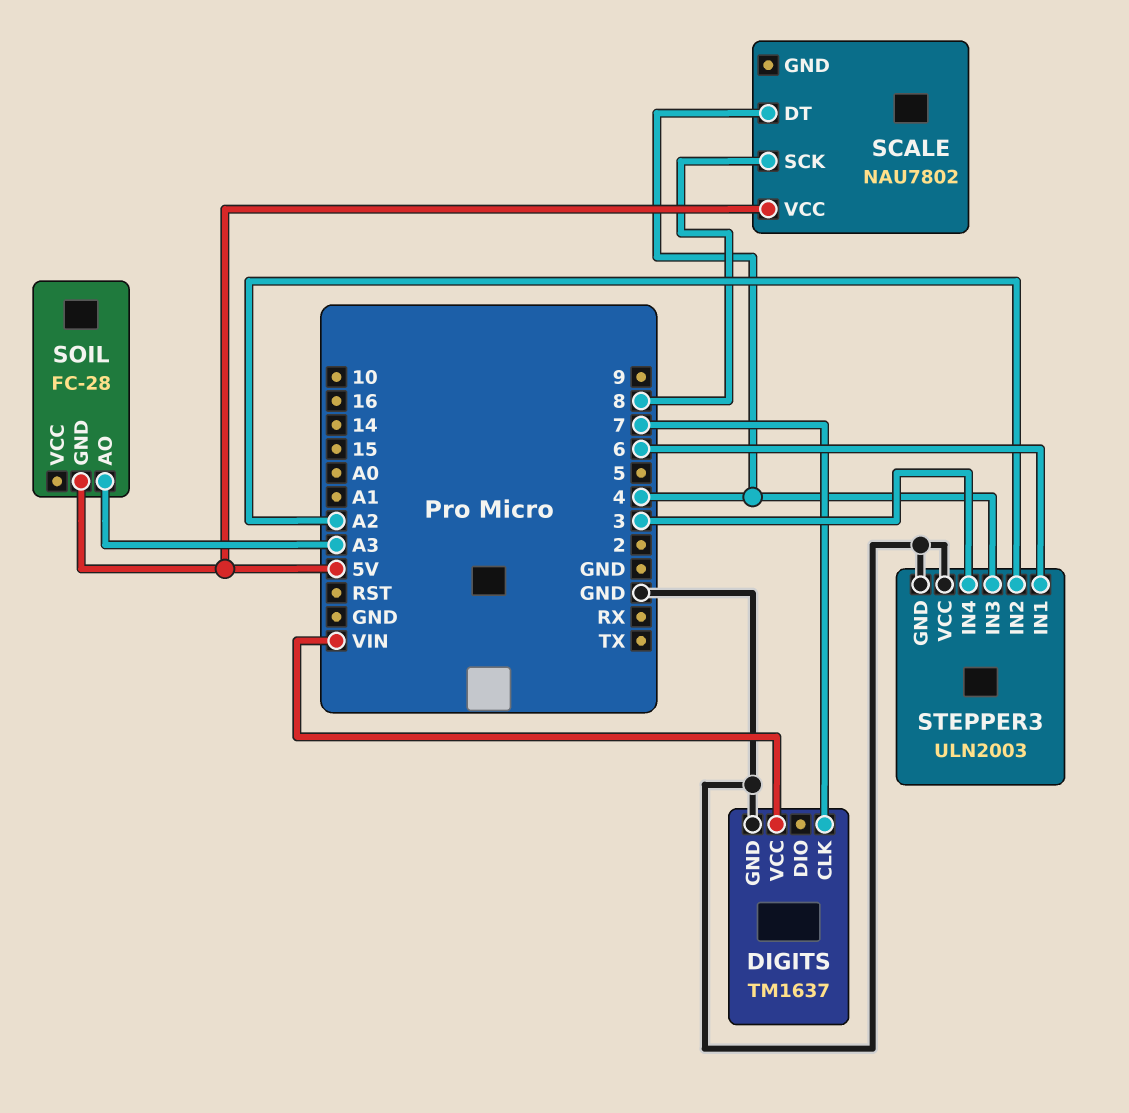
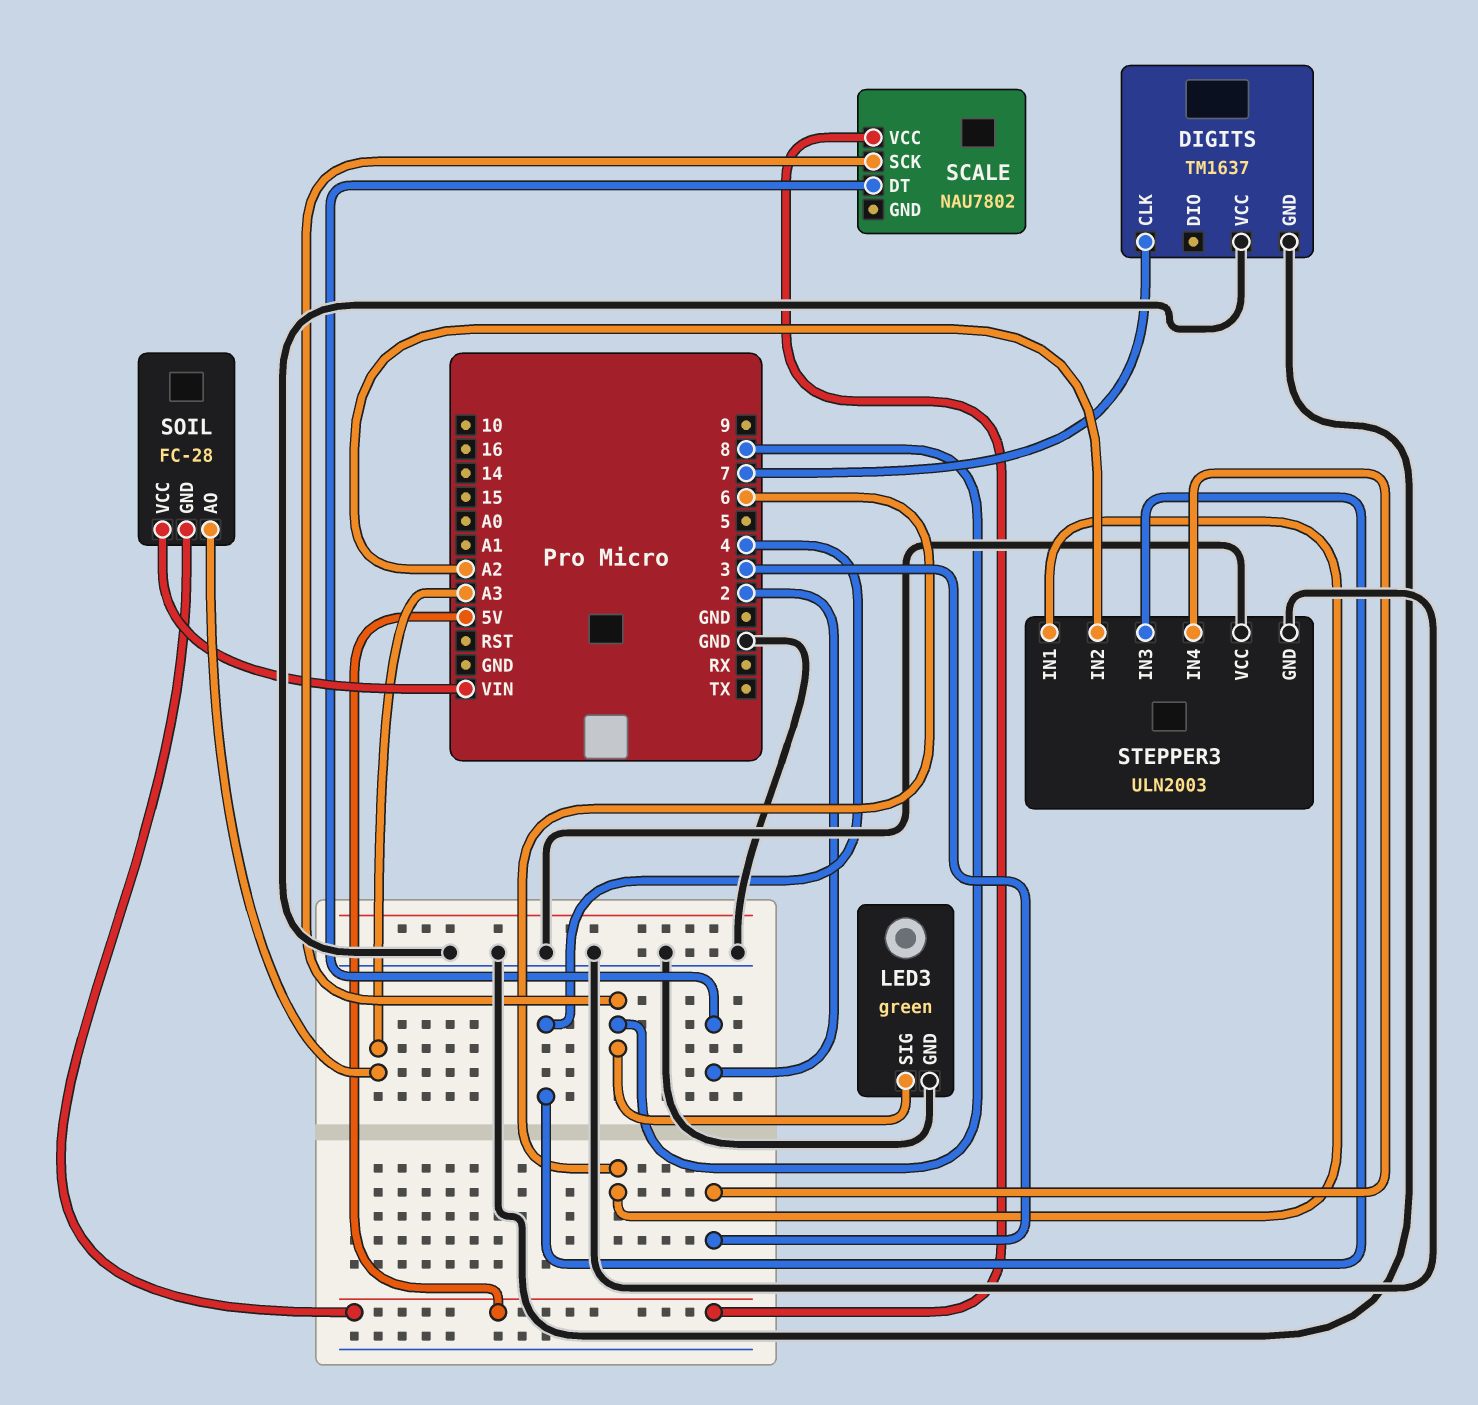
DIGITS pin VCC: VIN -> GND
LED3: none -> green
LED3 pin GND: none -> GND
LED3 pin SIG: none -> 8
SCALE pin DT: 4 -> 2
SOIL pin VCC: none -> VIN

